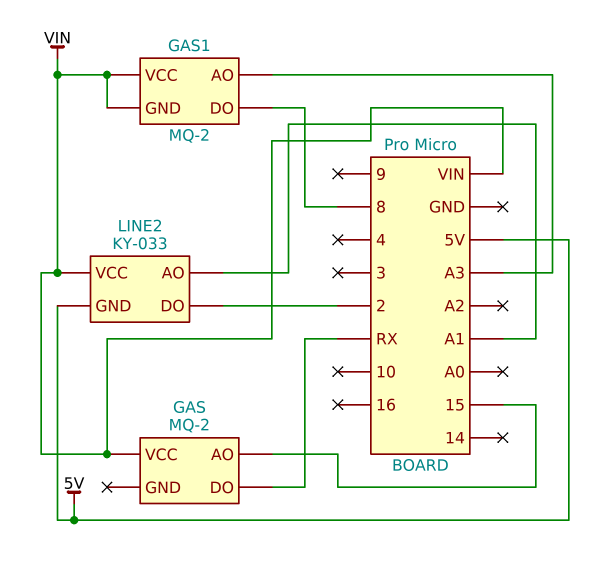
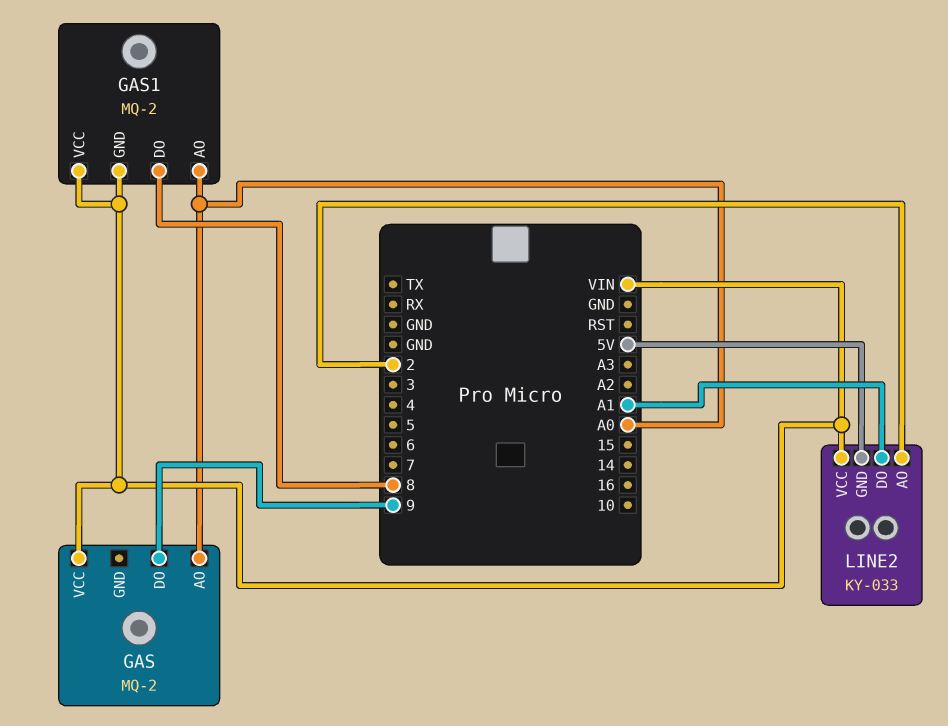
GAS pin AO: 15 -> A0
GAS pin DO: RX -> 9
GAS1 pin AO: A3 -> A0
LINE2 pin AO: A1 -> 2
LINE2 pin DO: 2 -> A1

